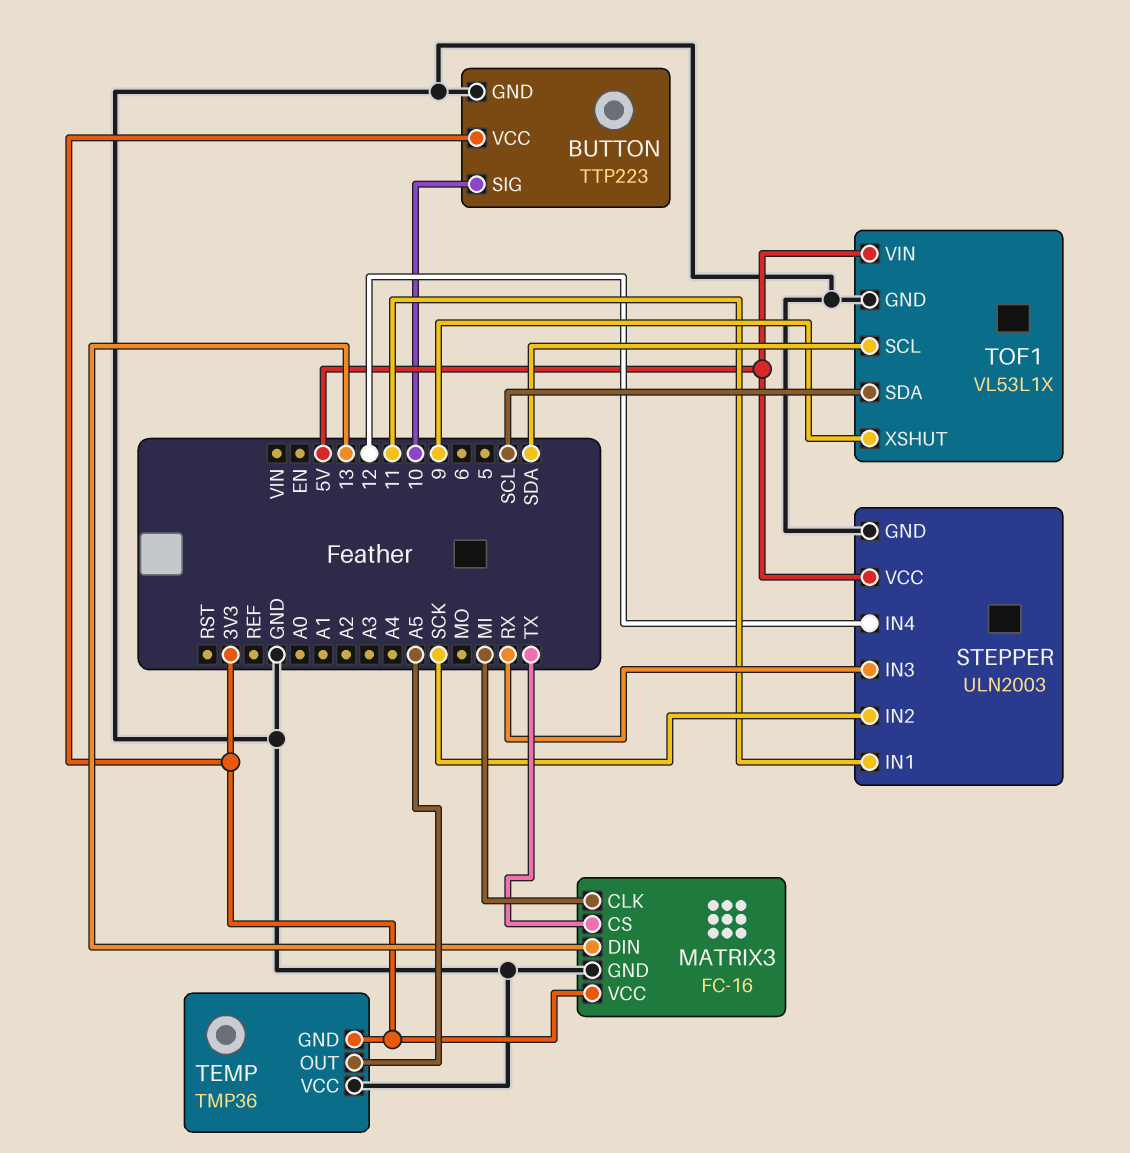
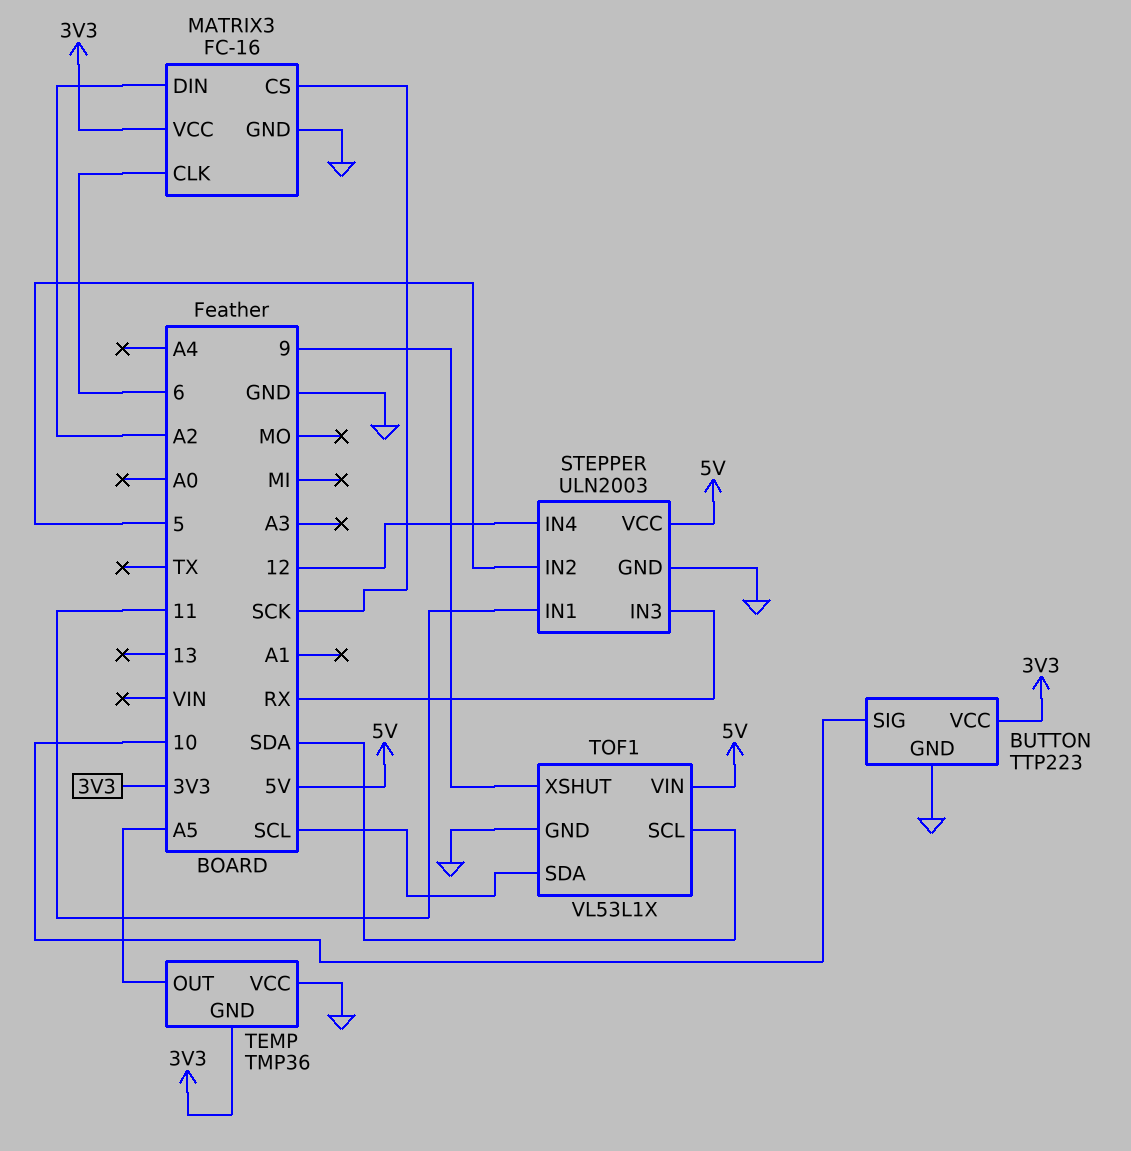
MATRIX3 pin CLK: MI -> 6
MATRIX3 pin CS: TX -> SCK
MATRIX3 pin DIN: 13 -> A2
STEPPER pin IN2: SCK -> 5

